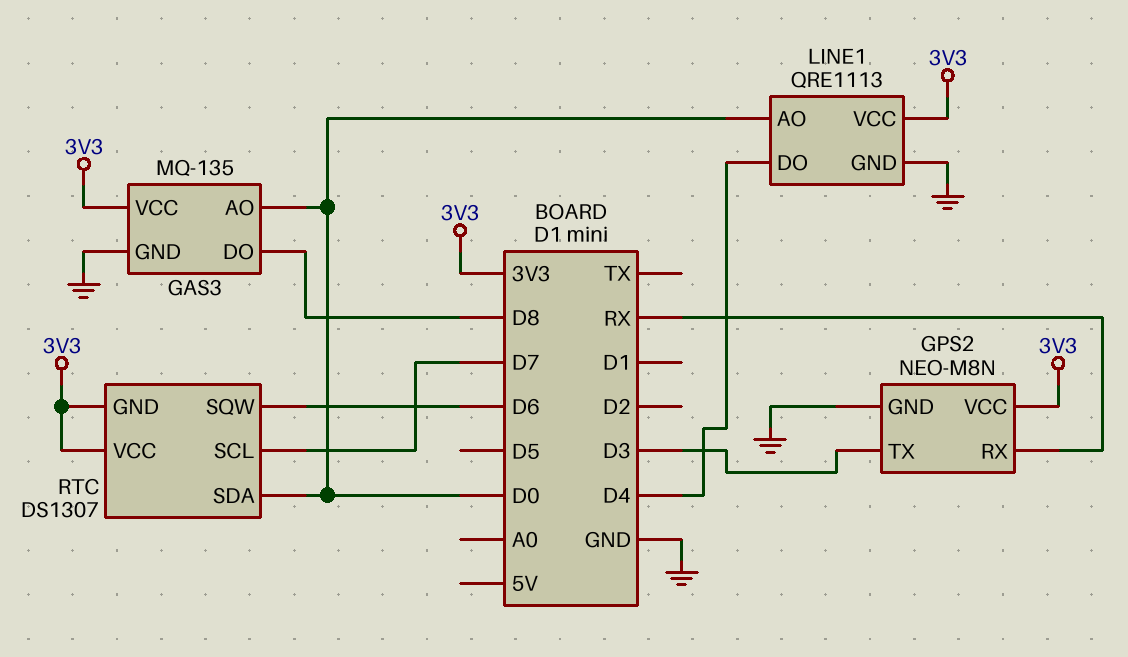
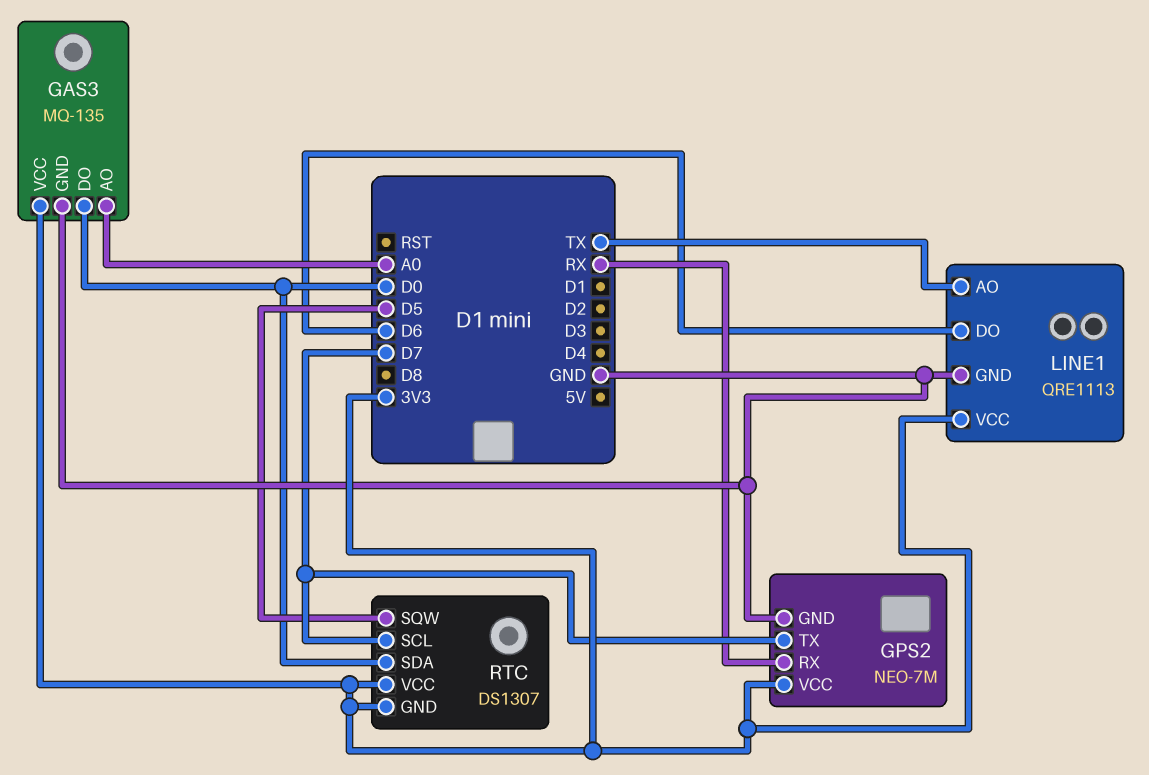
GAS3 pin AO: D0 -> A0
GAS3 pin DO: D8 -> D0
GPS2: NEO-M8N -> NEO-7M
GPS2 pin TX: D3 -> D7
LINE1 pin AO: D0 -> TX
LINE1 pin DO: D4 -> D6
RTC pin SQW: D6 -> D5

